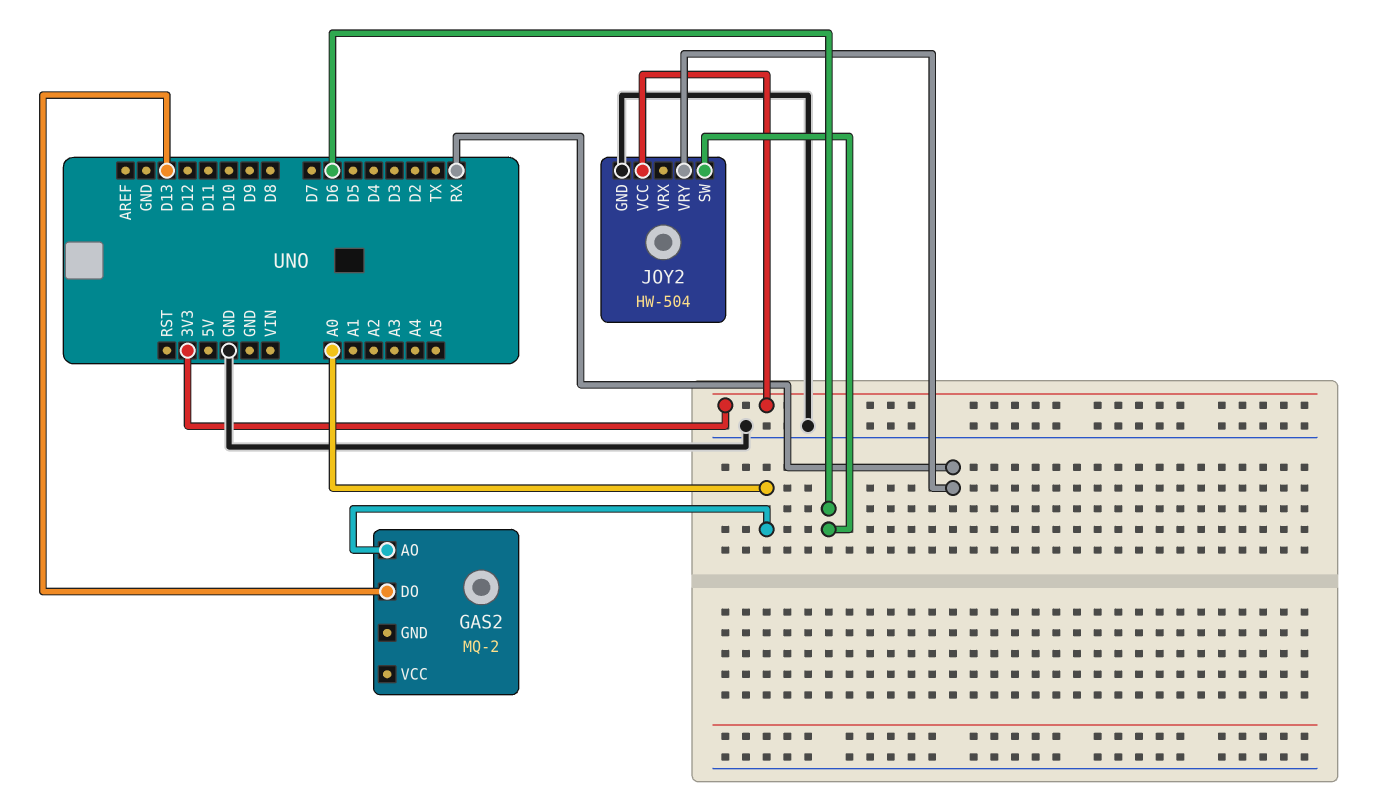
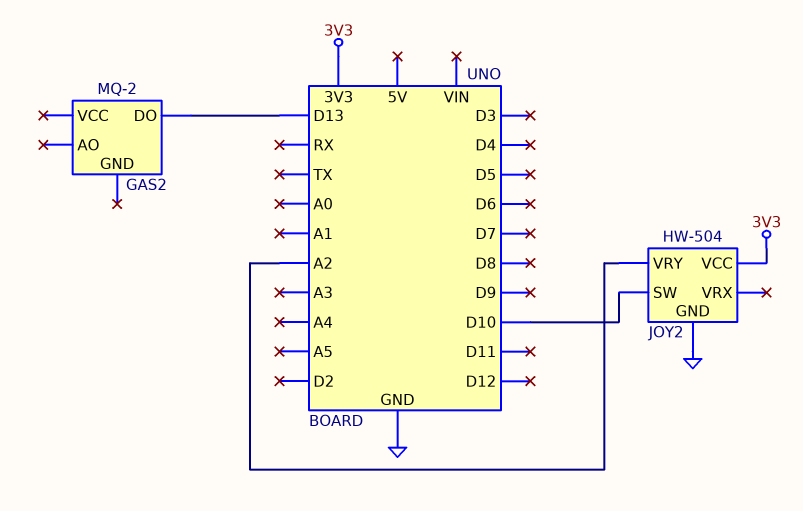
GAS2 pin AO: A0 -> none
JOY2 pin SW: D6 -> D10
JOY2 pin VRY: RX -> A2

